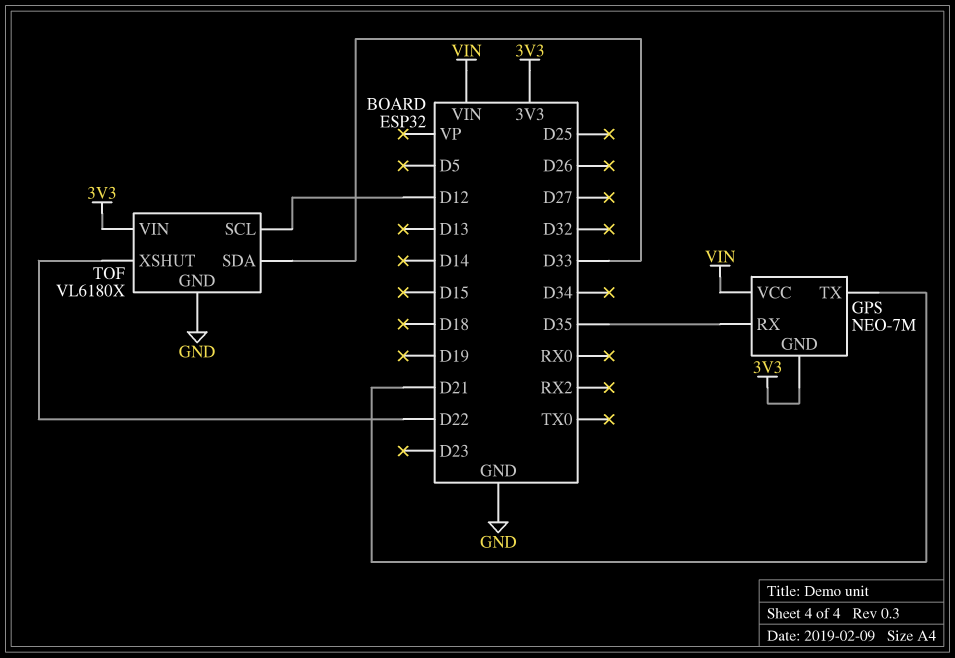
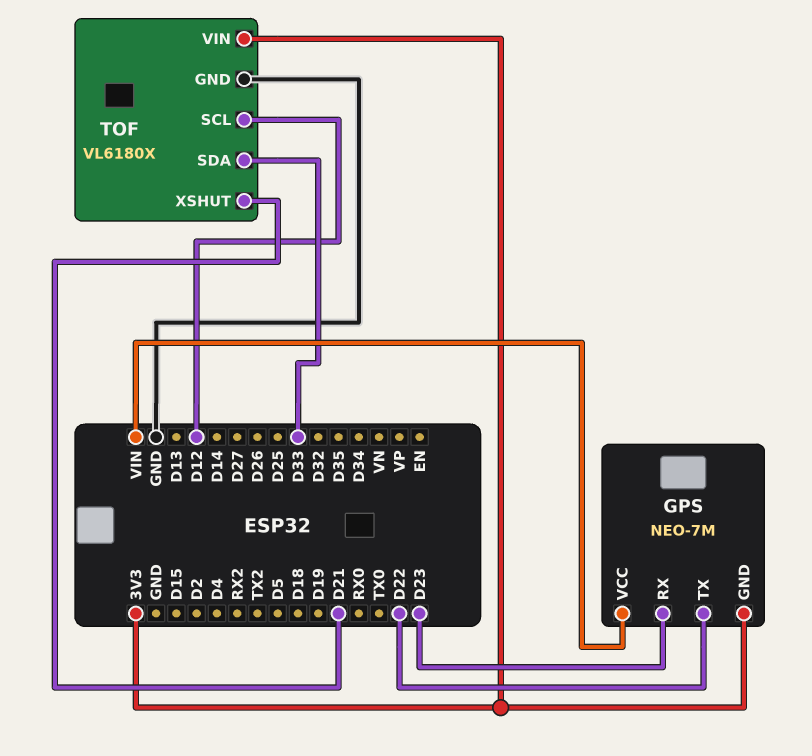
GPS pin RX: D35 -> D23
GPS pin TX: D21 -> D22
TOF pin XSHUT: D22 -> D21

